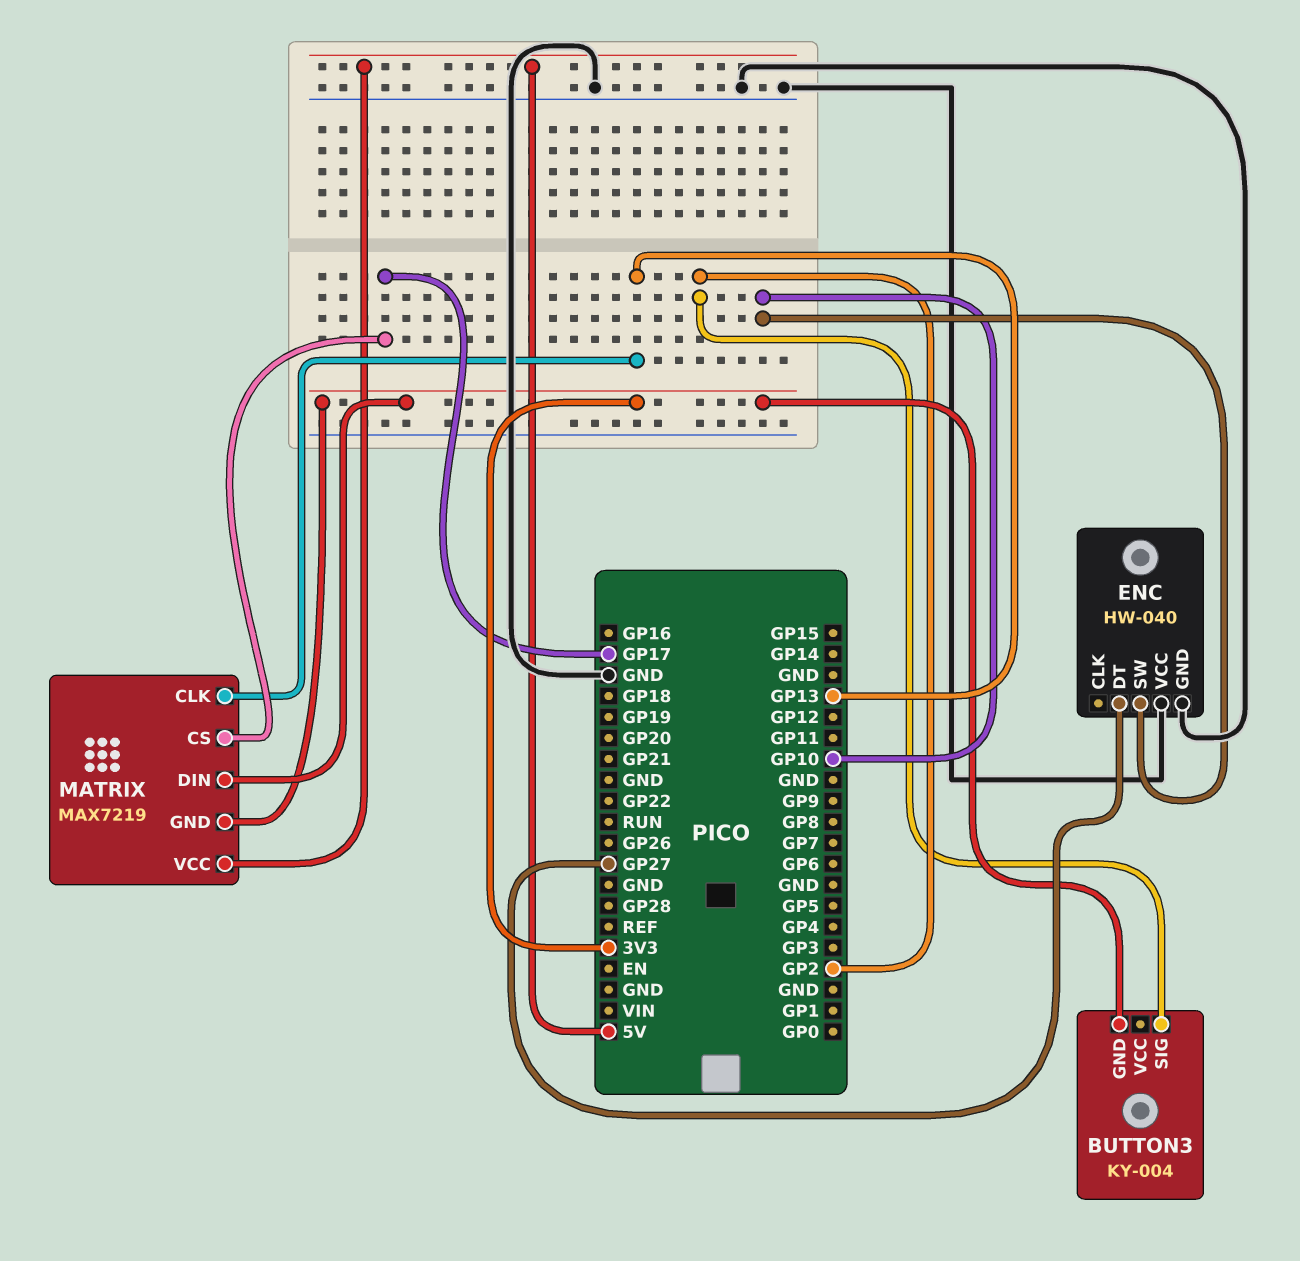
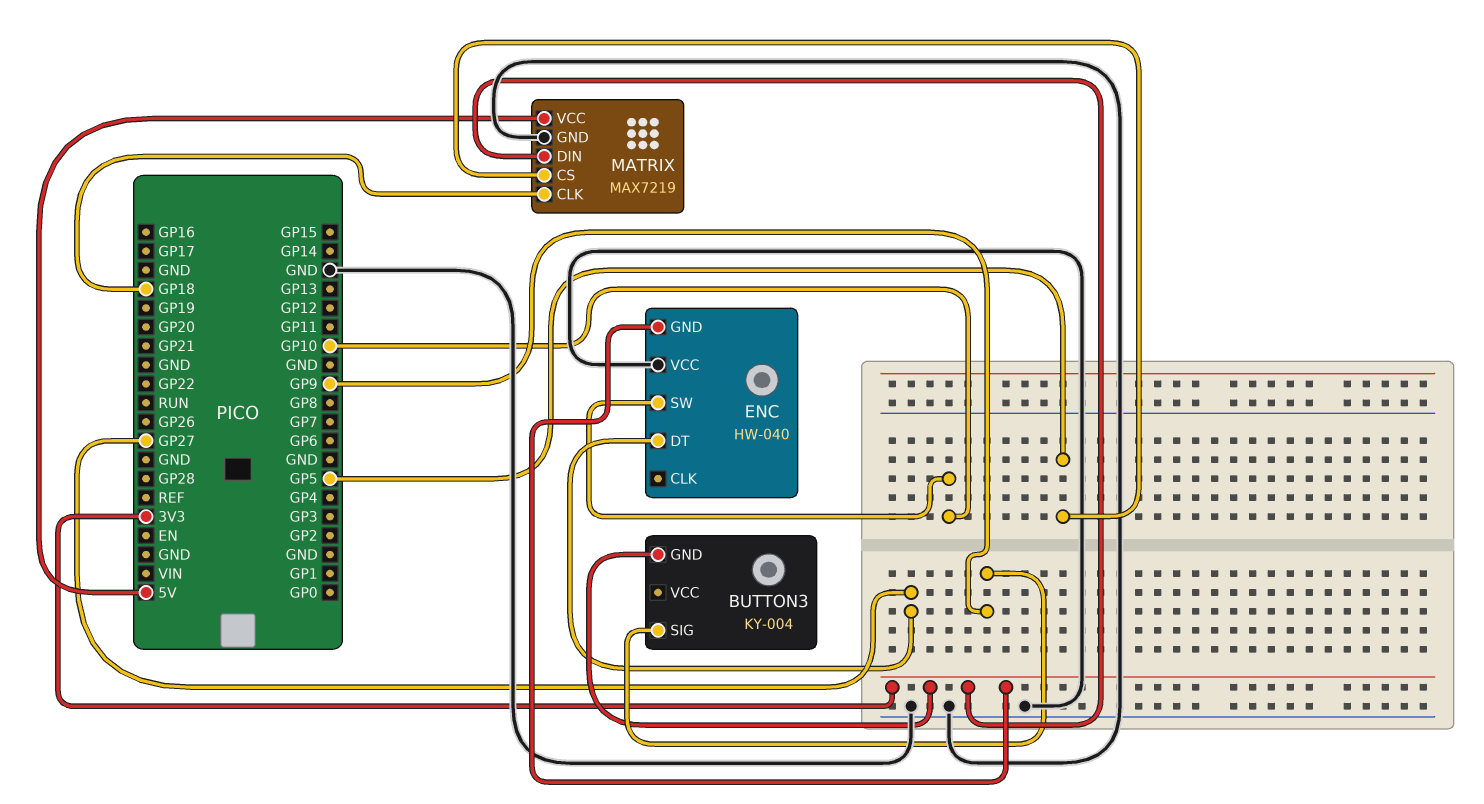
BUTTON3 pin SIG: GP2 -> GP9
ENC pin GND: GND -> 3V3
MATRIX pin CLK: GP13 -> GP18
MATRIX pin CS: GP17 -> GP5
MATRIX pin GND: 3V3 -> GND

